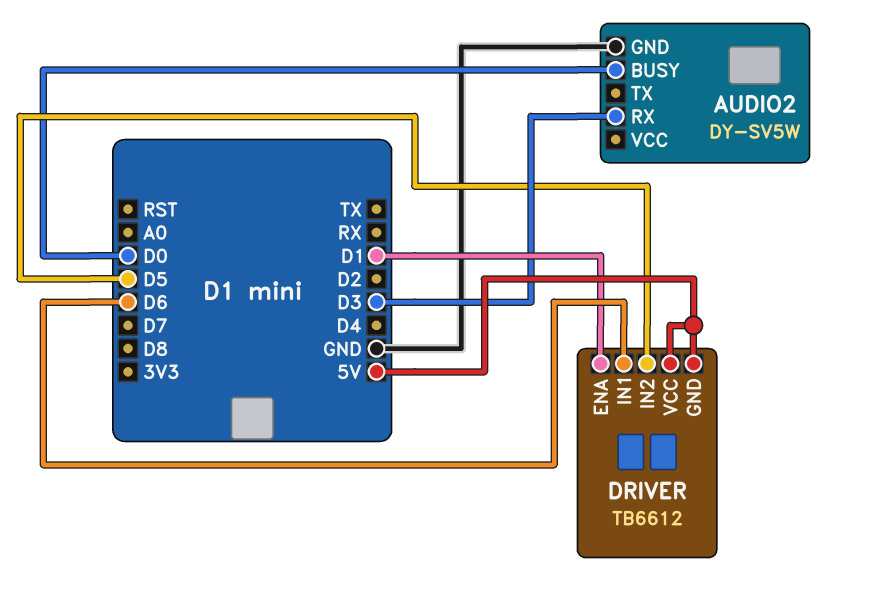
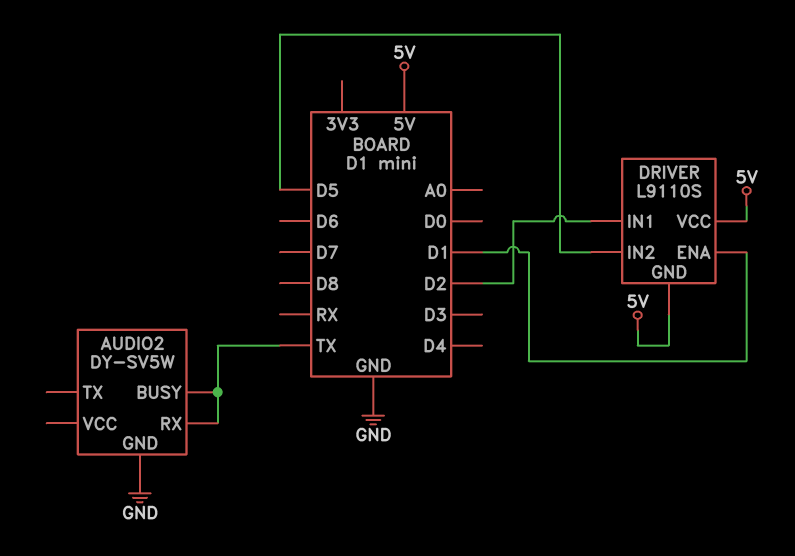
AUDIO2 pin BUSY: D0 -> TX
AUDIO2 pin RX: D3 -> TX
DRIVER: TB6612 -> L9110S
DRIVER pin IN1: D6 -> D2

